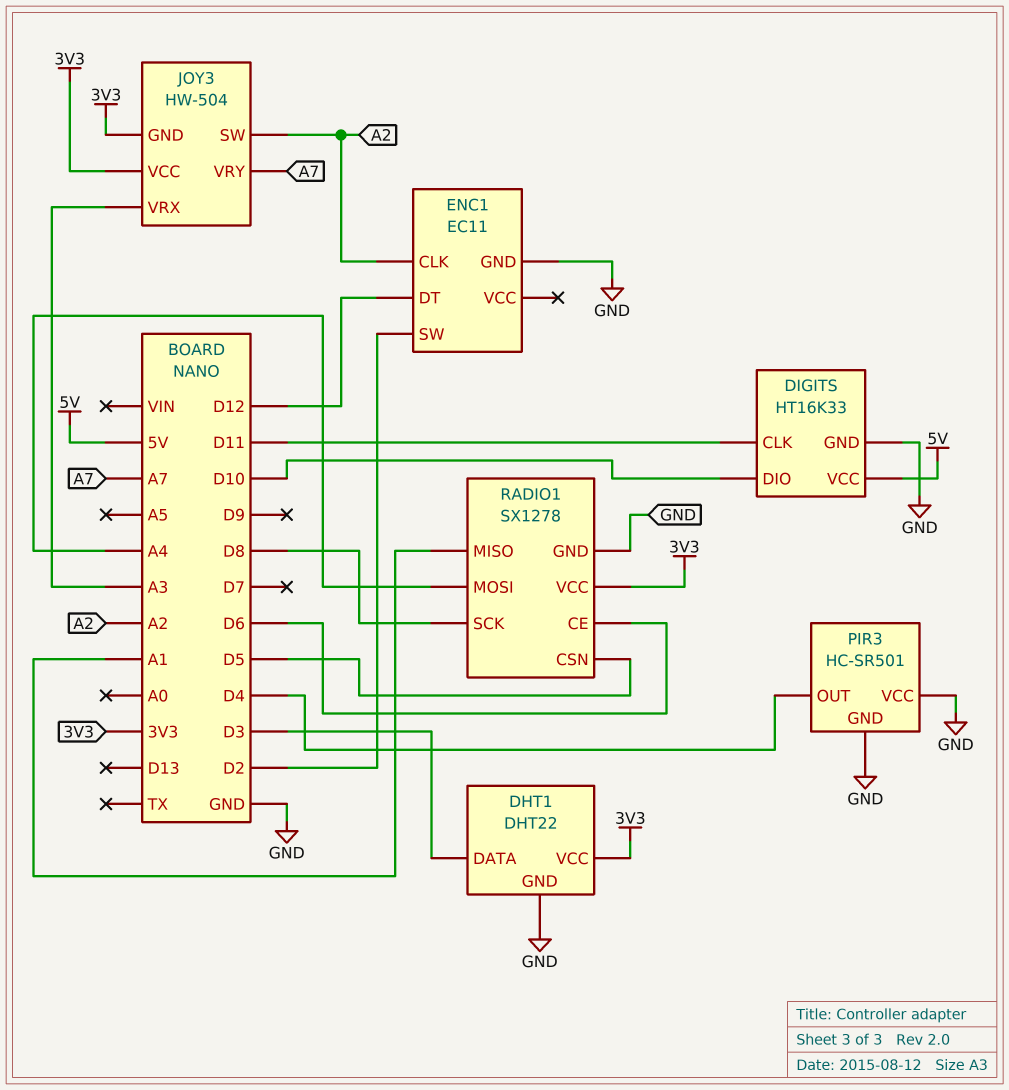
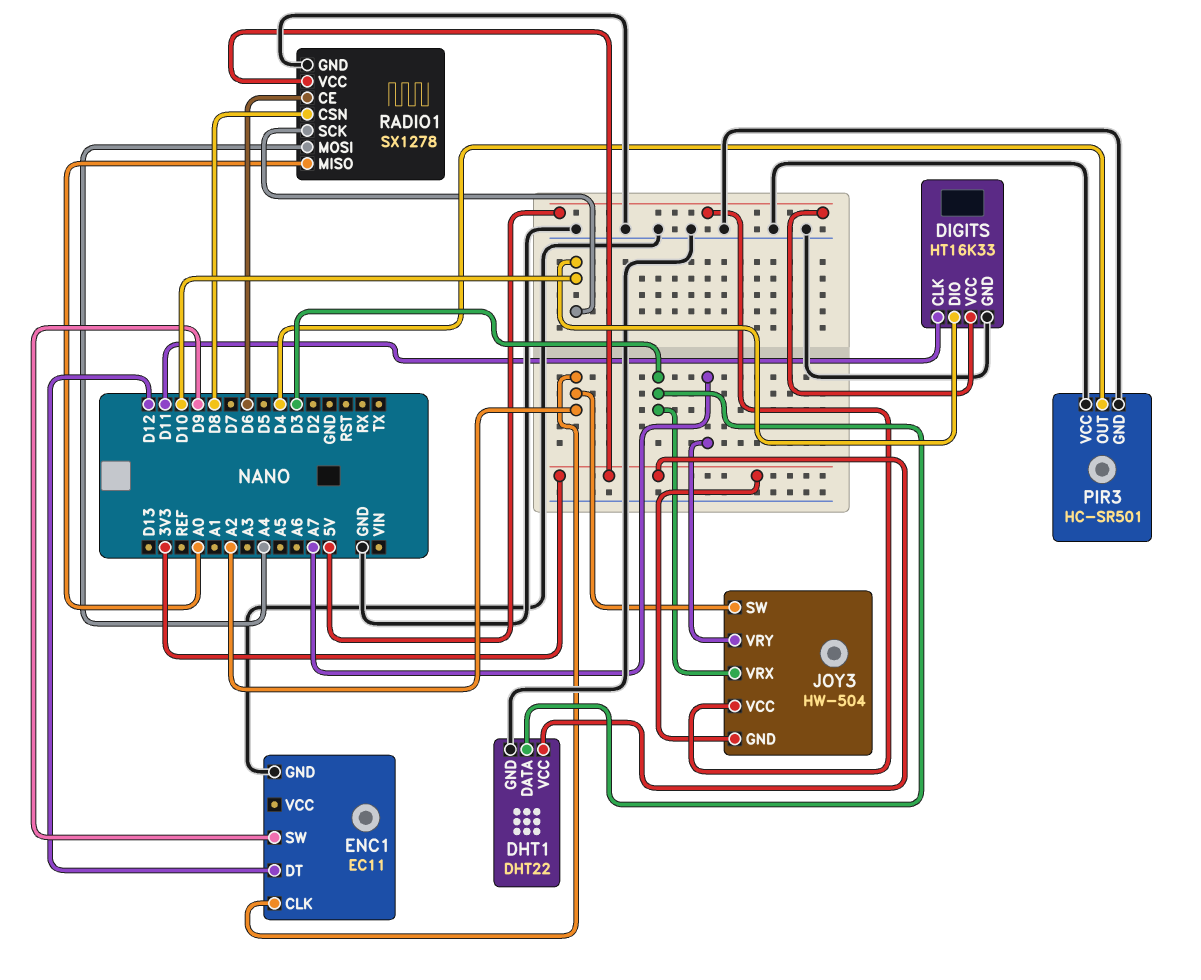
ENC1 pin SW: D2 -> D9
JOY3 pin VCC: 3V3 -> 5V
JOY3 pin VRX: A3 -> D3
RADIO1 pin CSN: D5 -> D8
RADIO1 pin MISO: A1 -> A0
RADIO1 pin SCK: D8 -> D10

